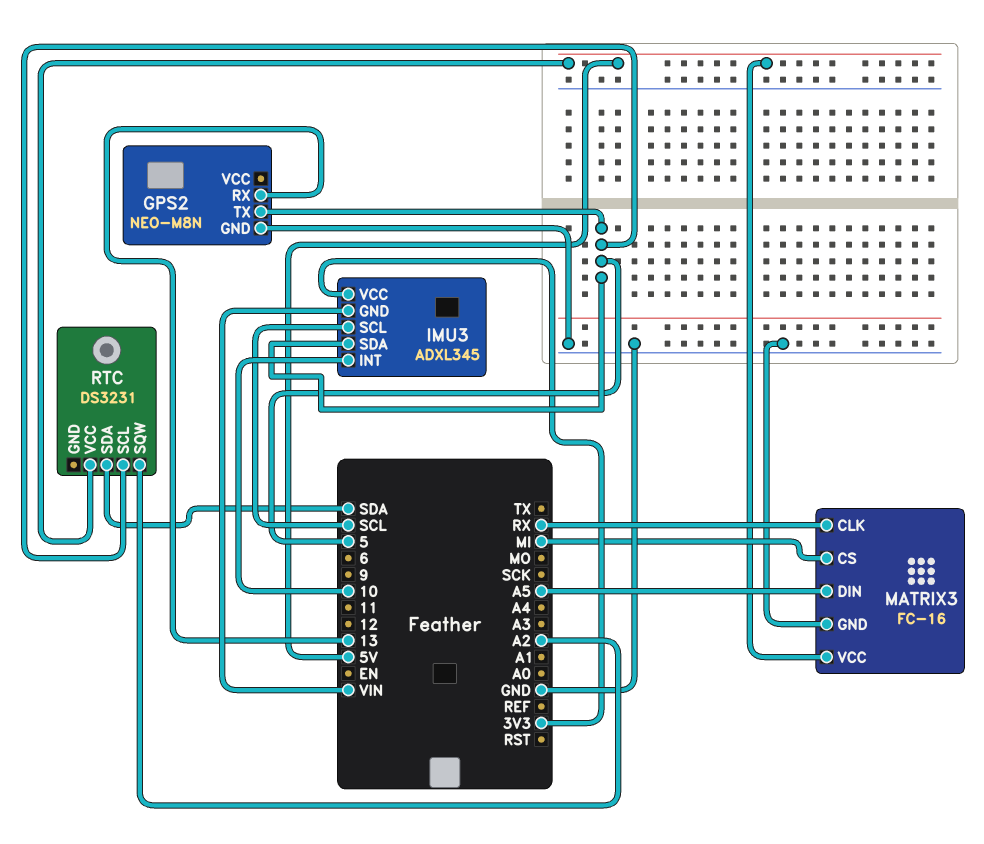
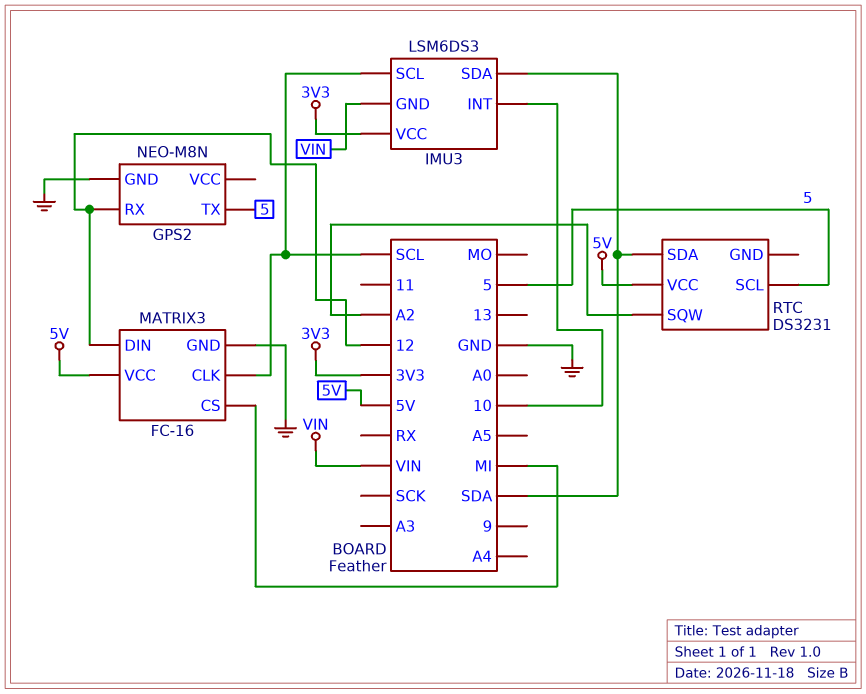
GPS2 pin RX: 13 -> 12
IMU3: ADXL345 -> LSM6DS3
IMU3 pin SDA: 5 -> SDA
MATRIX3 pin CLK: RX -> SCL
MATRIX3 pin DIN: A5 -> 12

